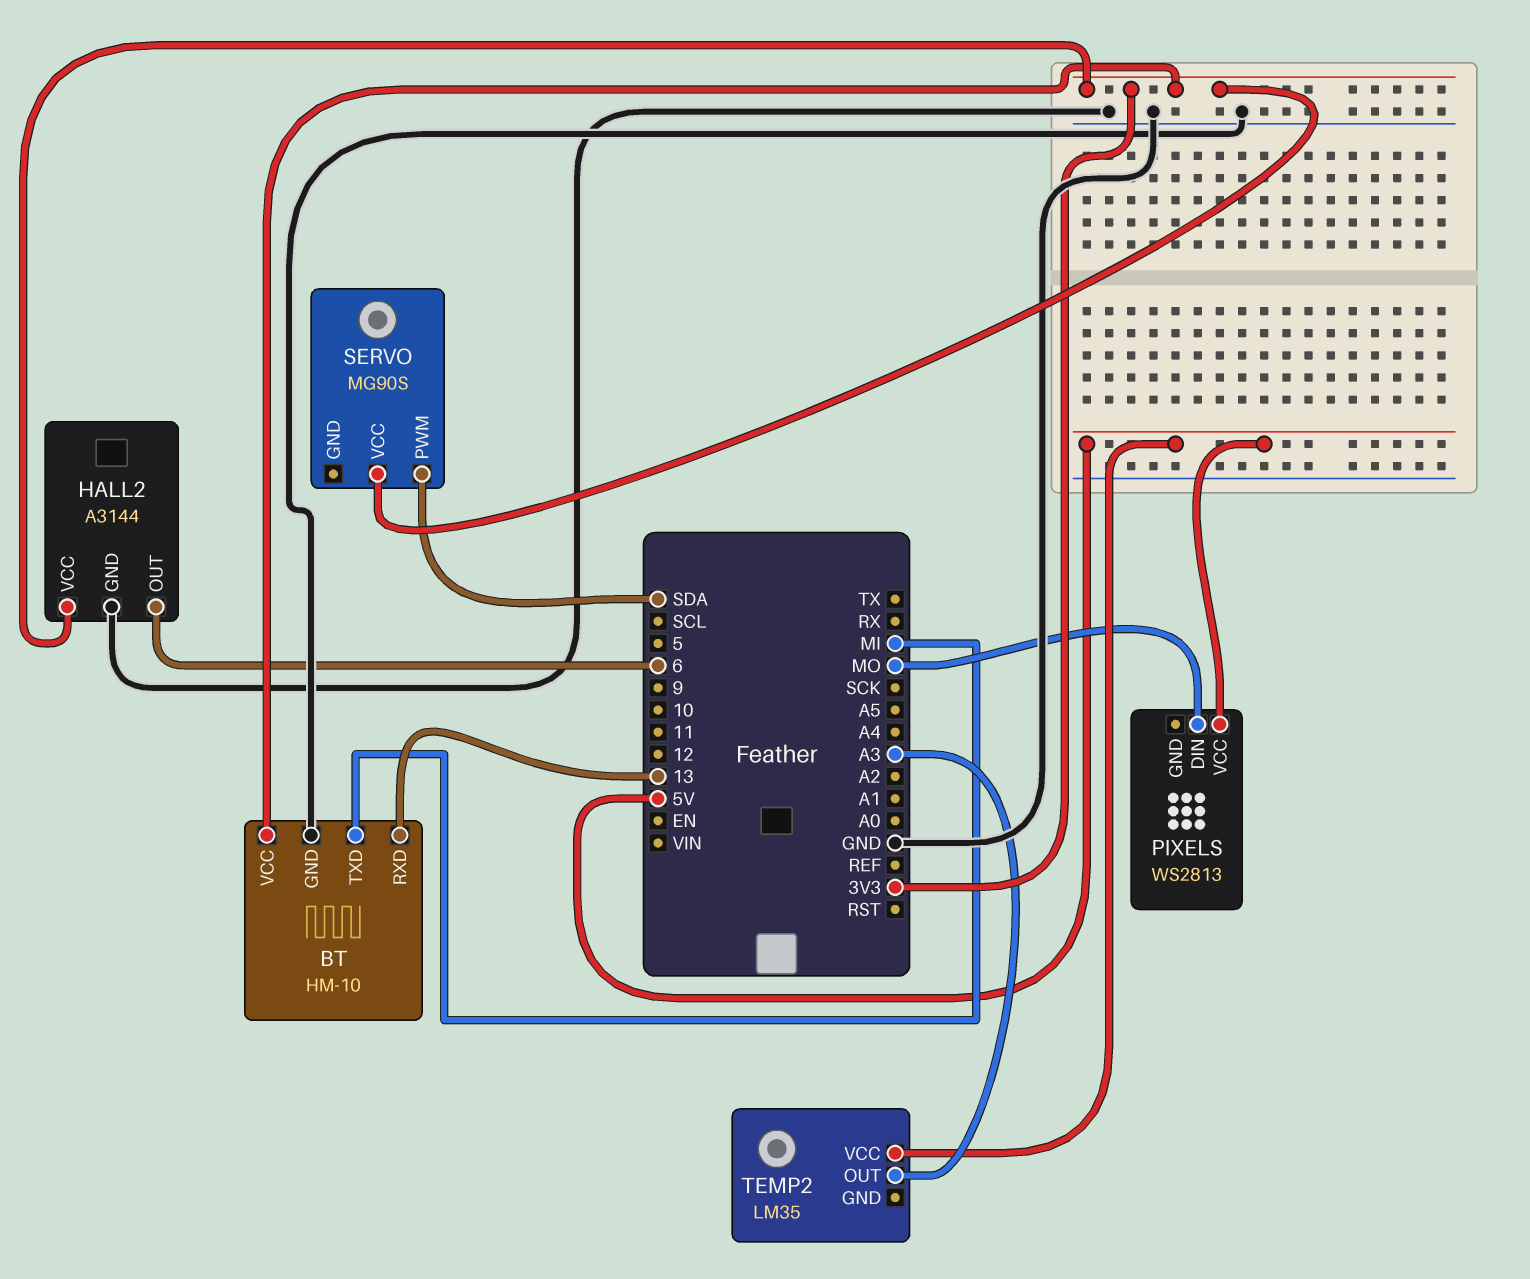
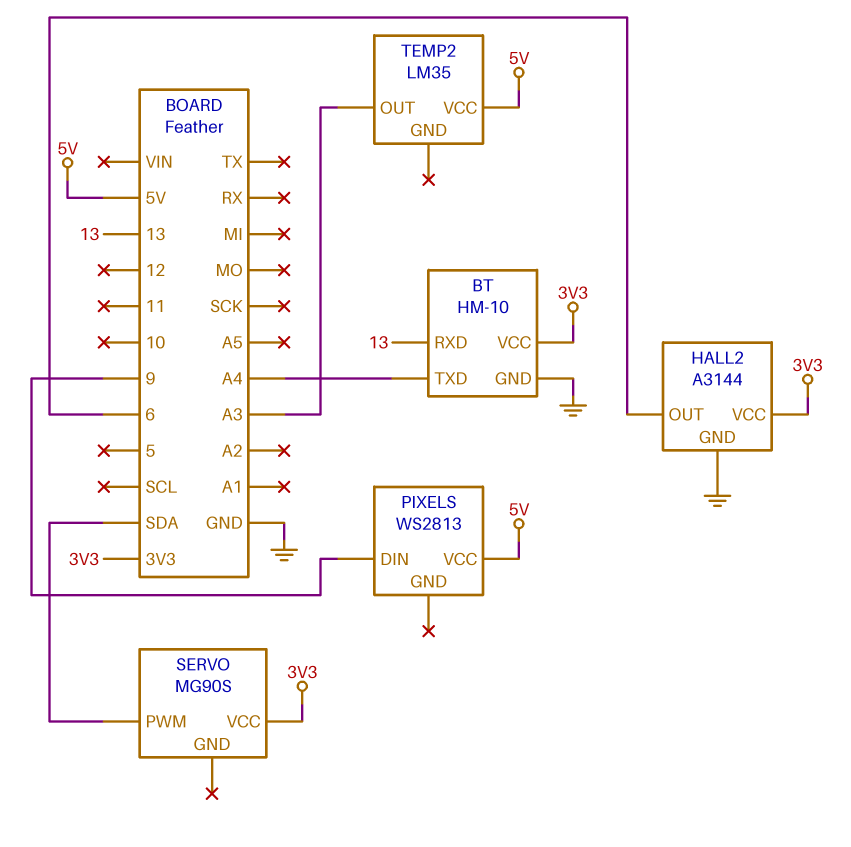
BT pin TXD: MI -> A4
PIXELS pin DIN: MO -> 9

